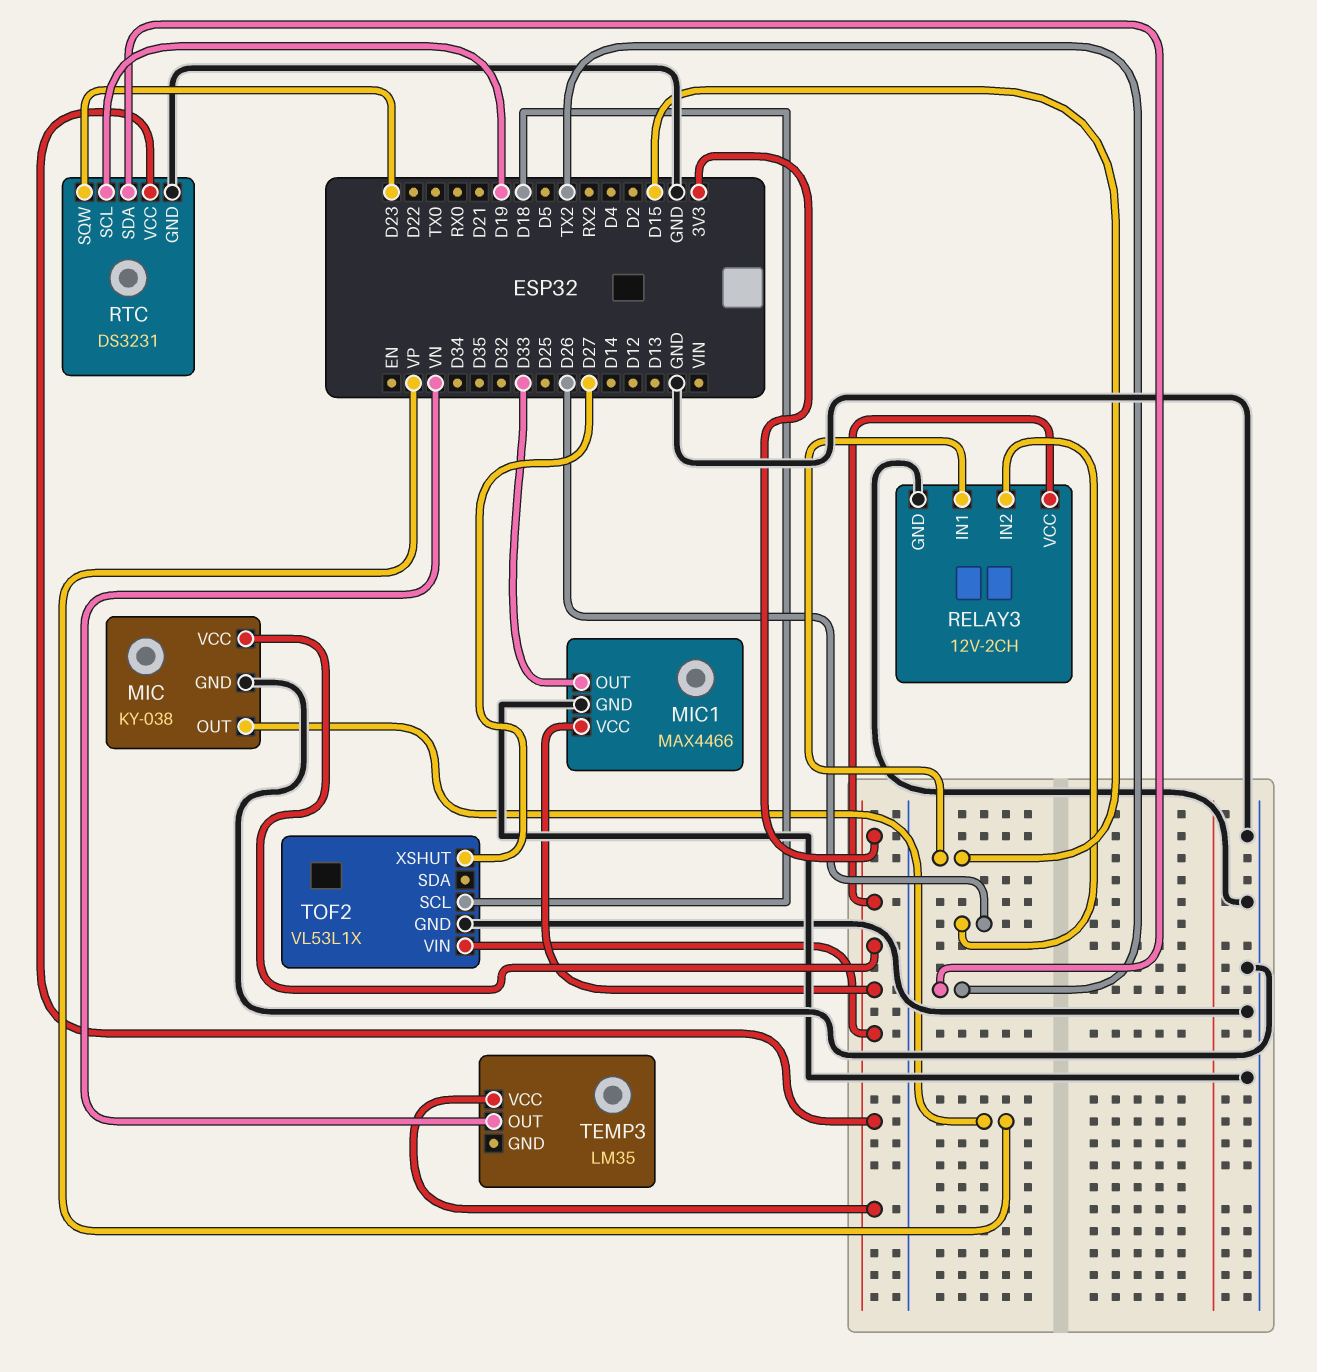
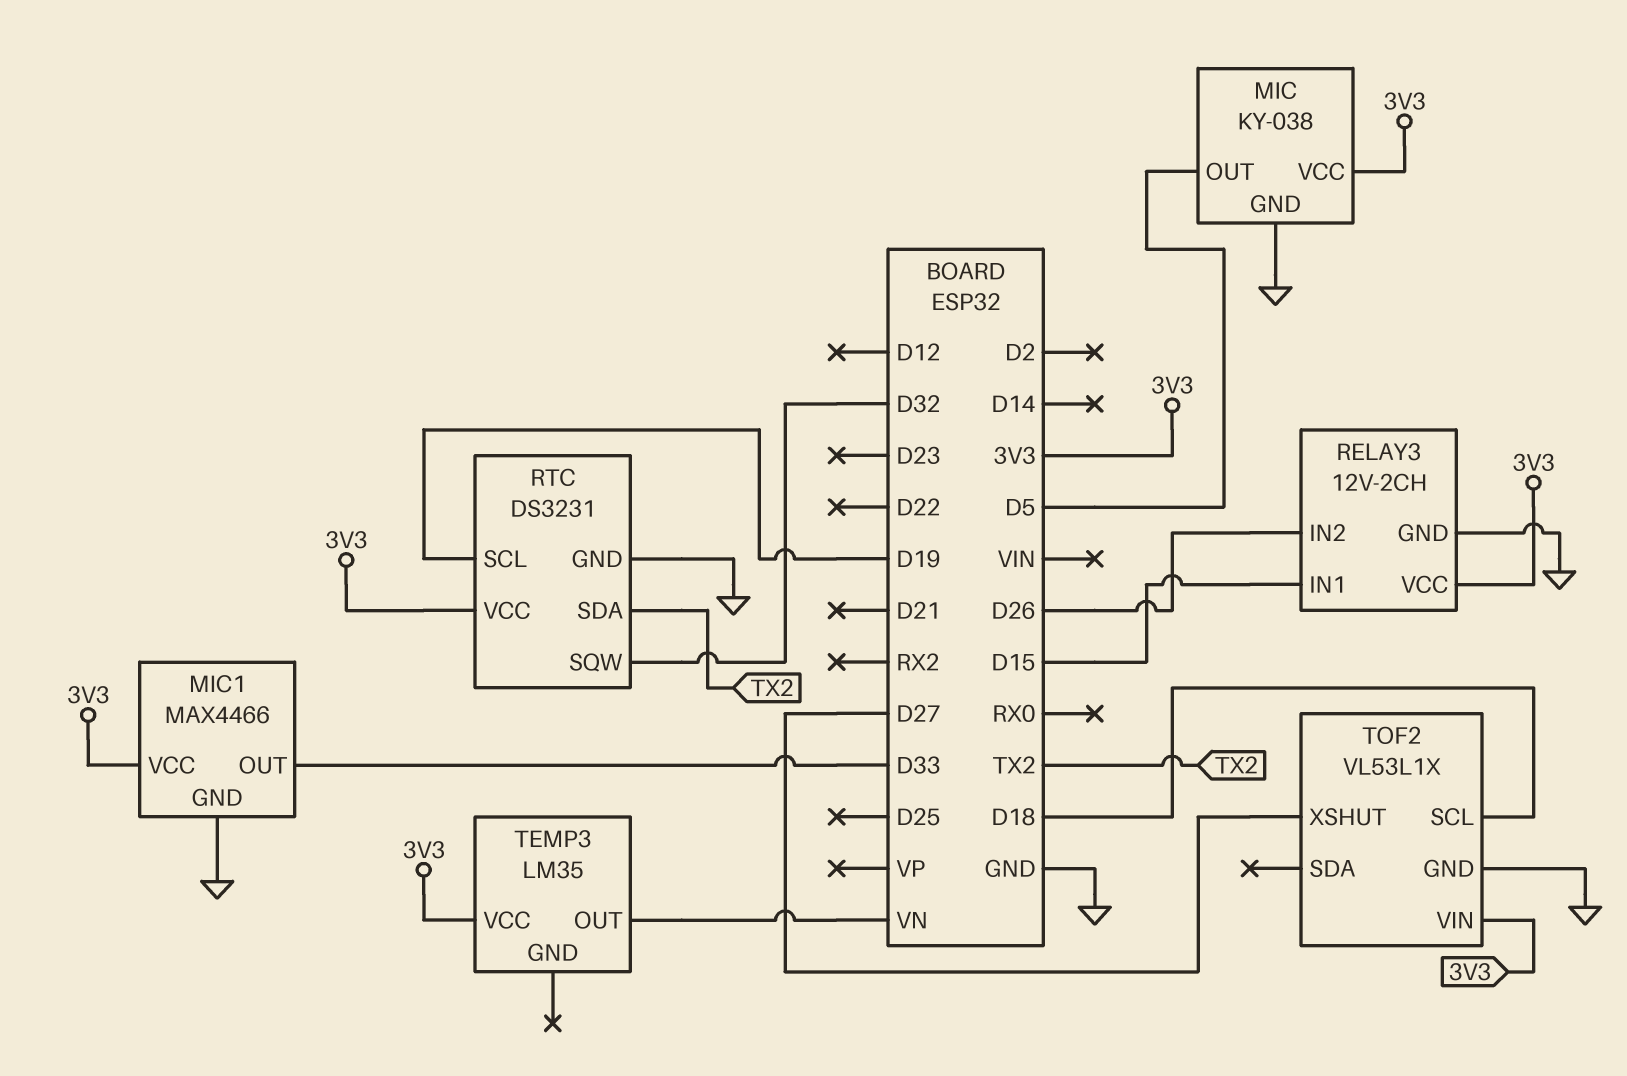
MIC pin OUT: VP -> D5
RTC pin SQW: D23 -> D32

